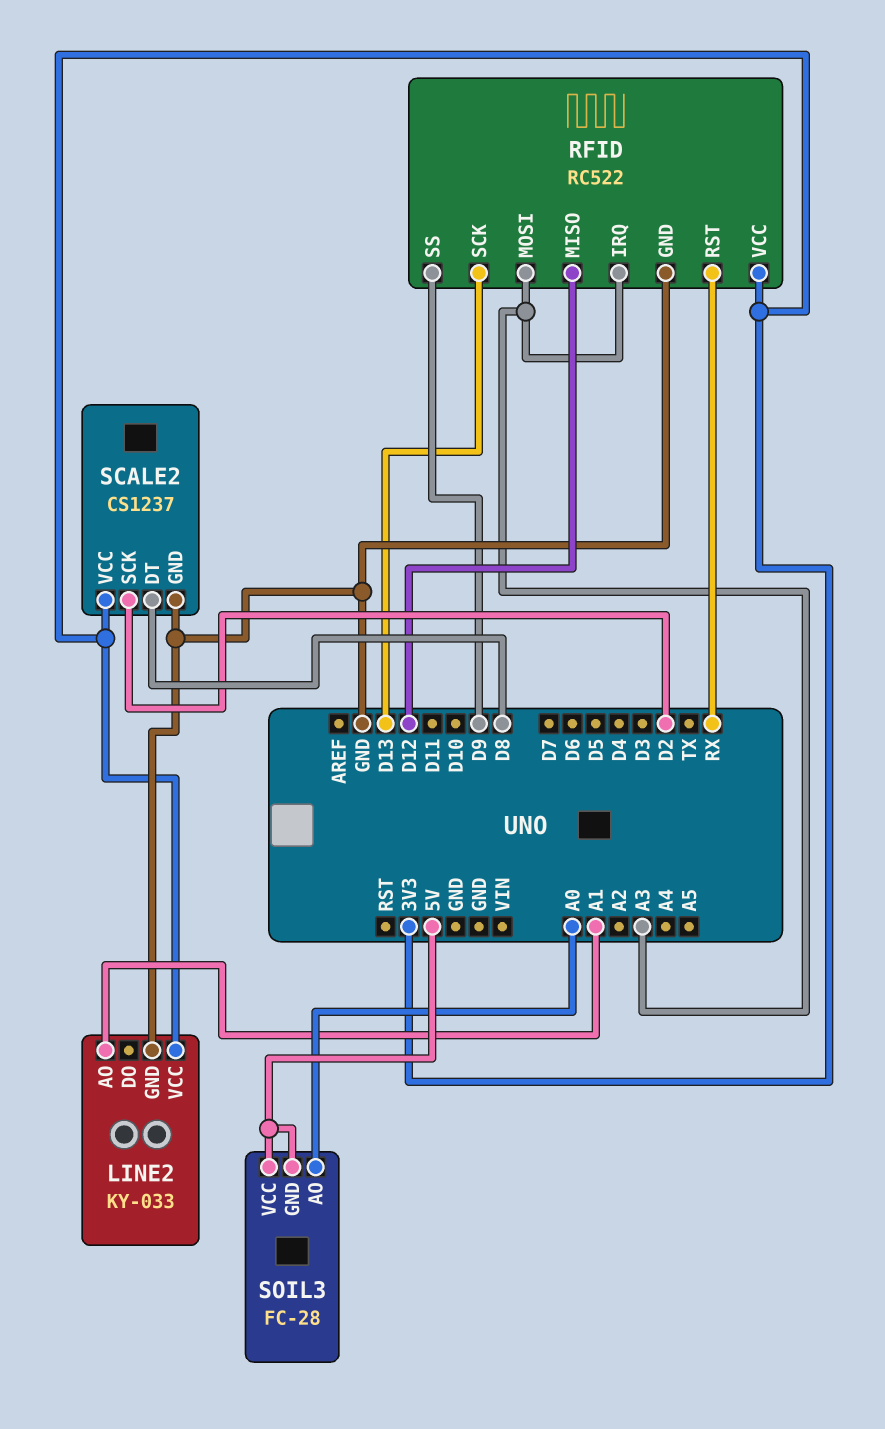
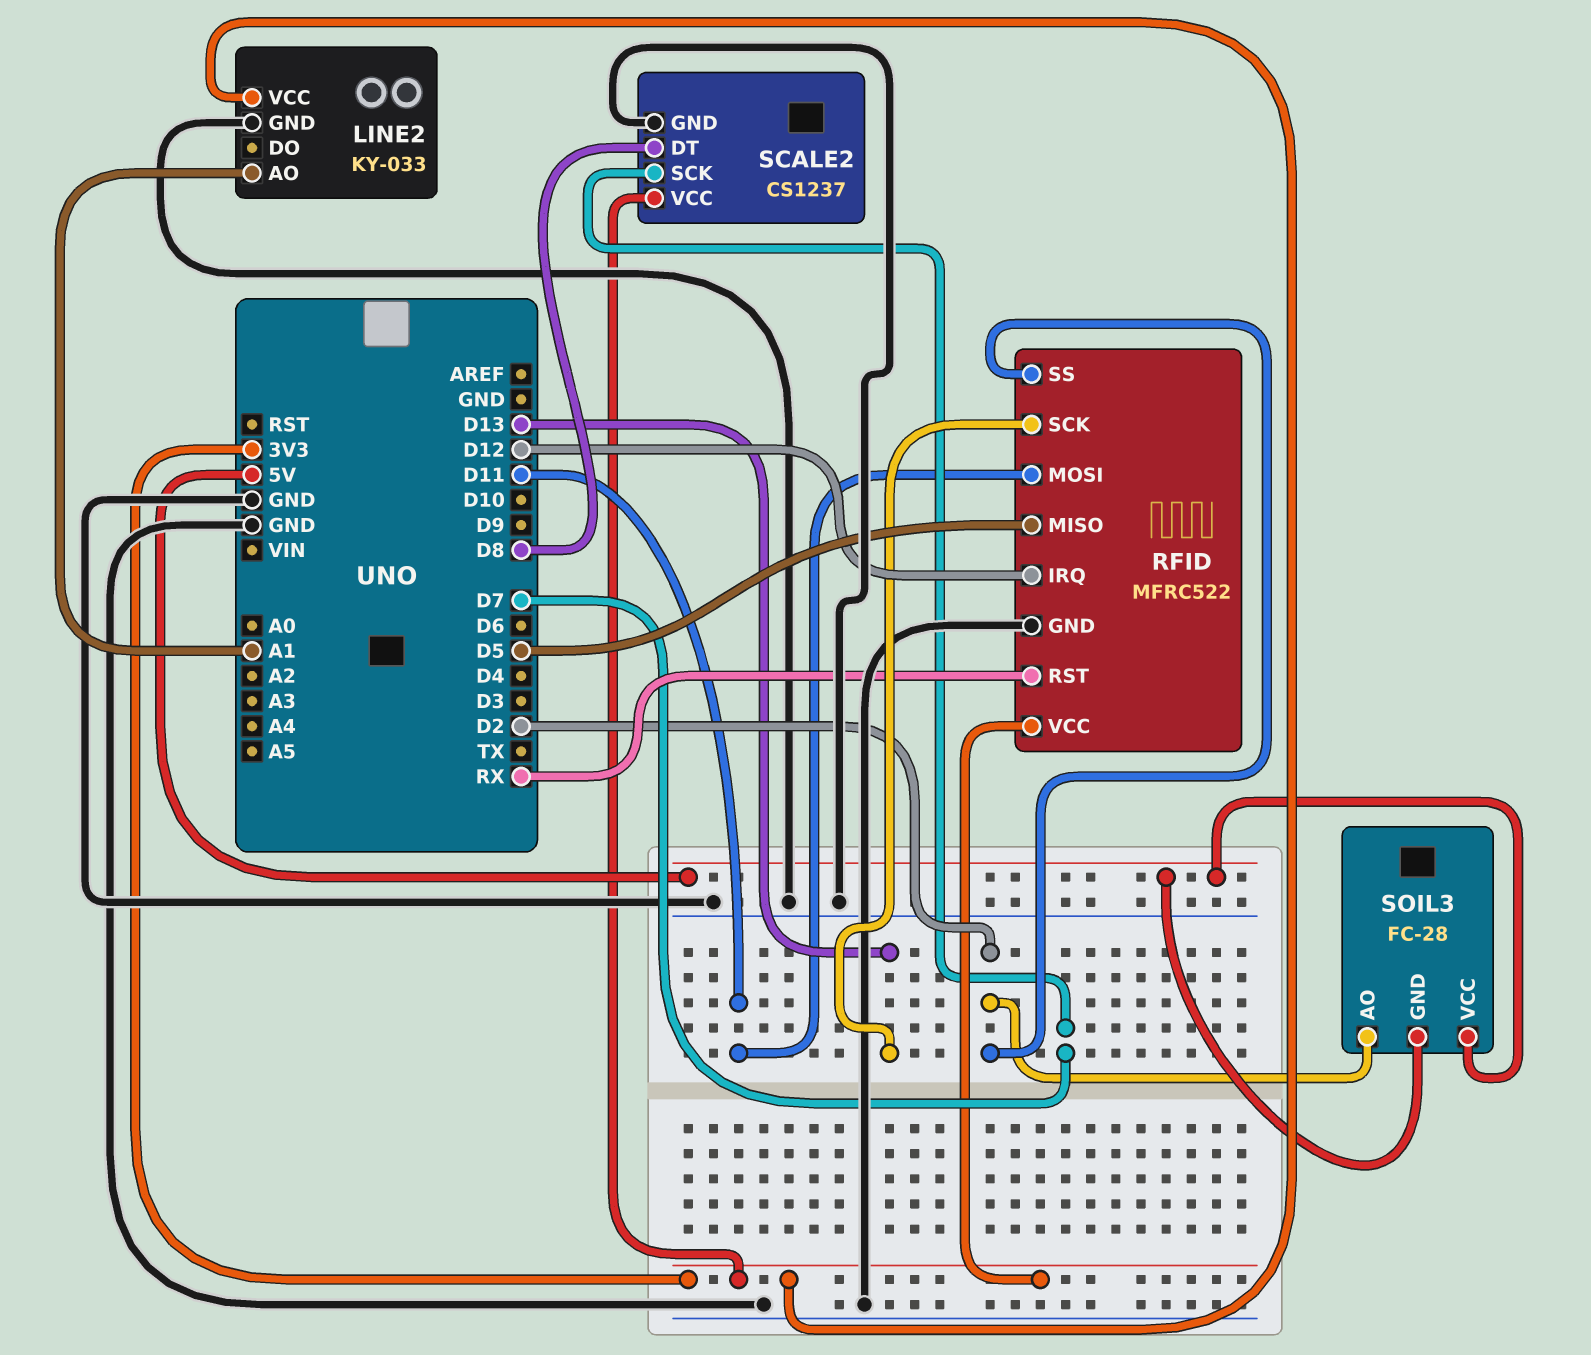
RFID: RC522 -> MFRC522
RFID pin IRQ: A3 -> D12
RFID pin MISO: D12 -> D5
RFID pin MOSI: A3 -> D11
RFID pin SS: D9 -> D2
SCALE2 pin SCK: D2 -> D7
SOIL3 pin AO: A0 -> D2

